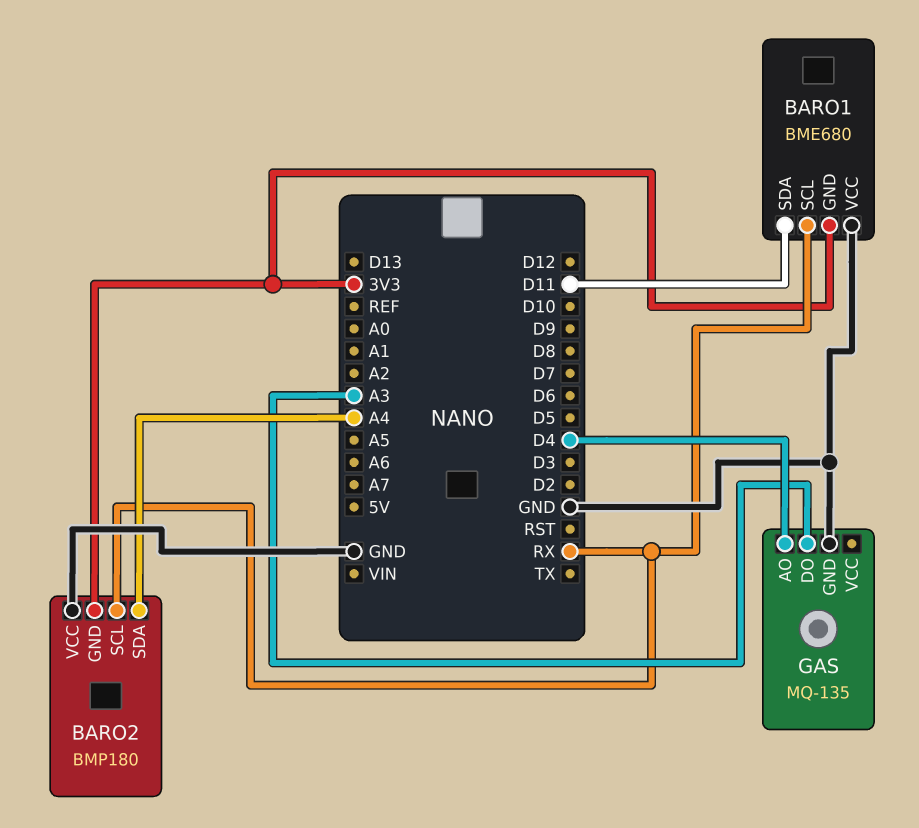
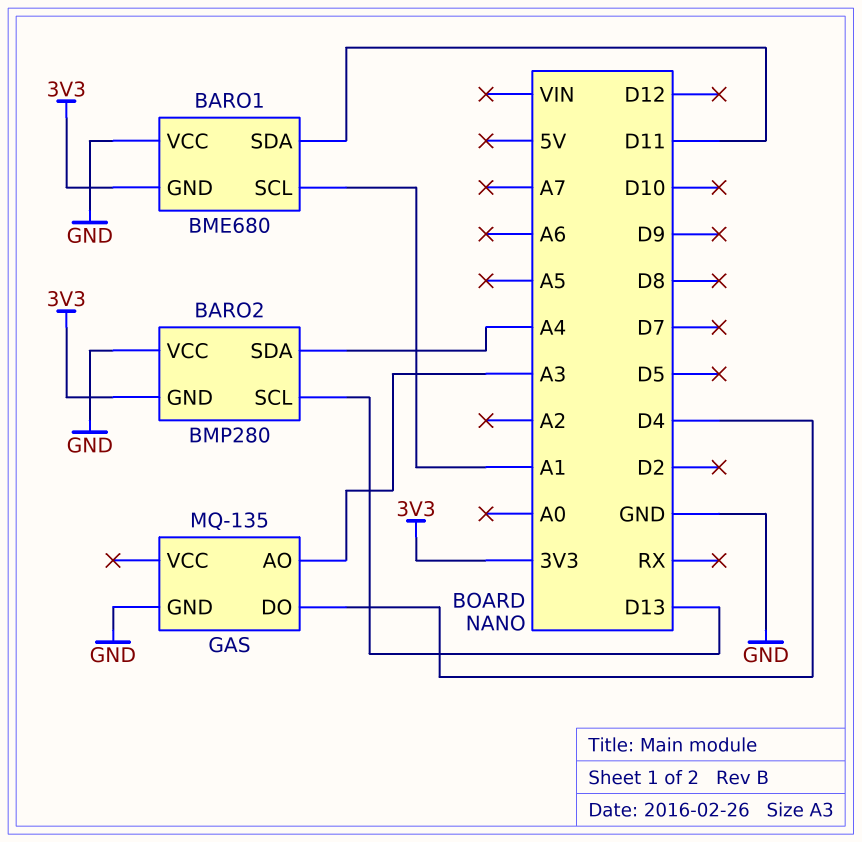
BARO1 pin SCL: RX -> A1
BARO2: BMP180 -> BMP280
BARO2 pin SCL: RX -> D13
GAS pin AO: D4 -> A3
GAS pin DO: A3 -> D4

